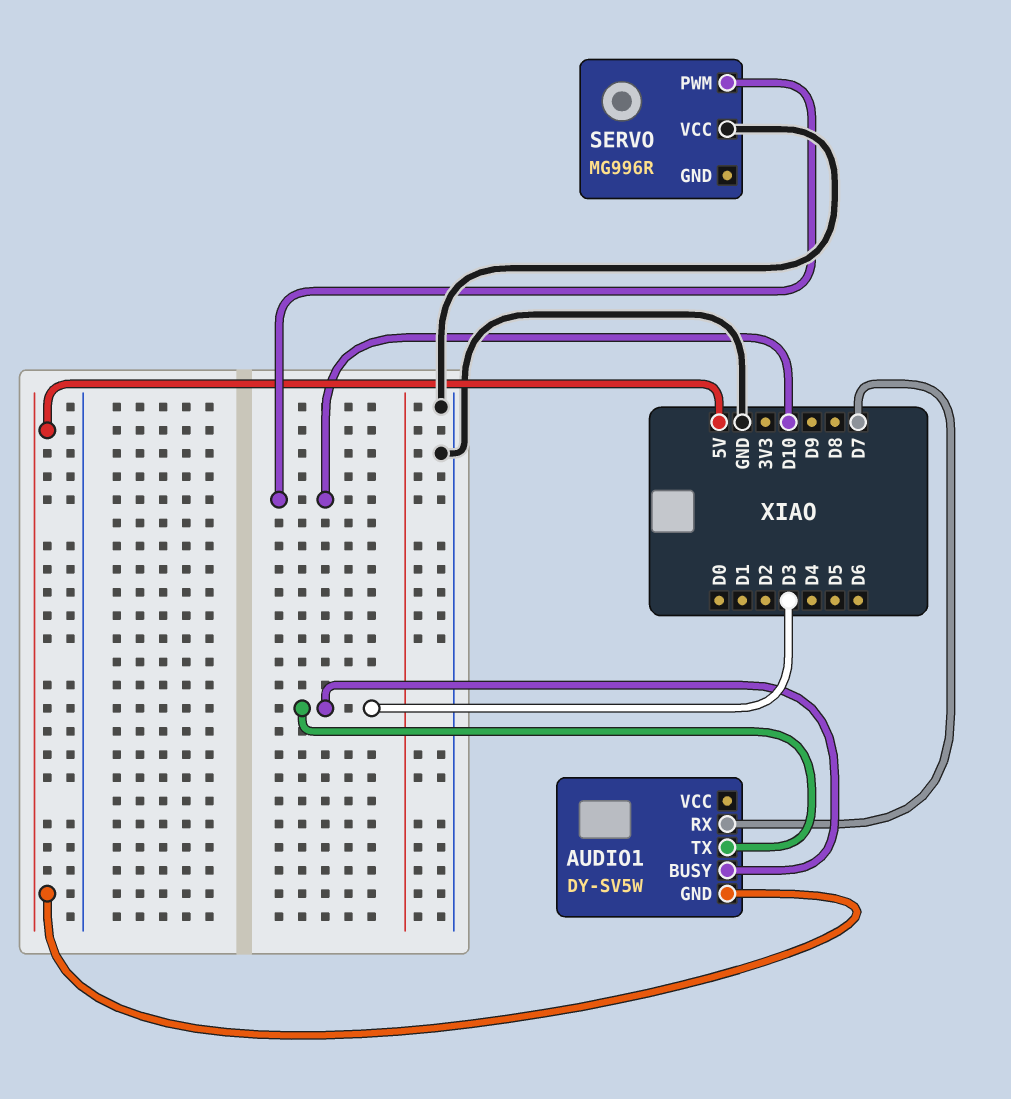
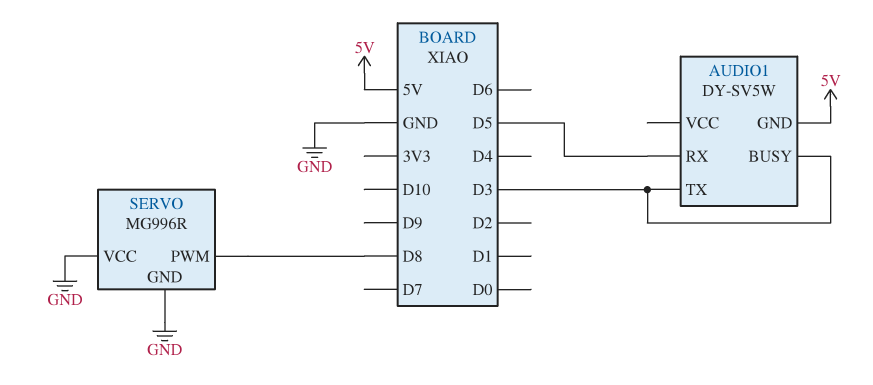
AUDIO1 pin RX: D7 -> D5
SERVO pin GND: none -> GND
SERVO pin PWM: D10 -> D8

